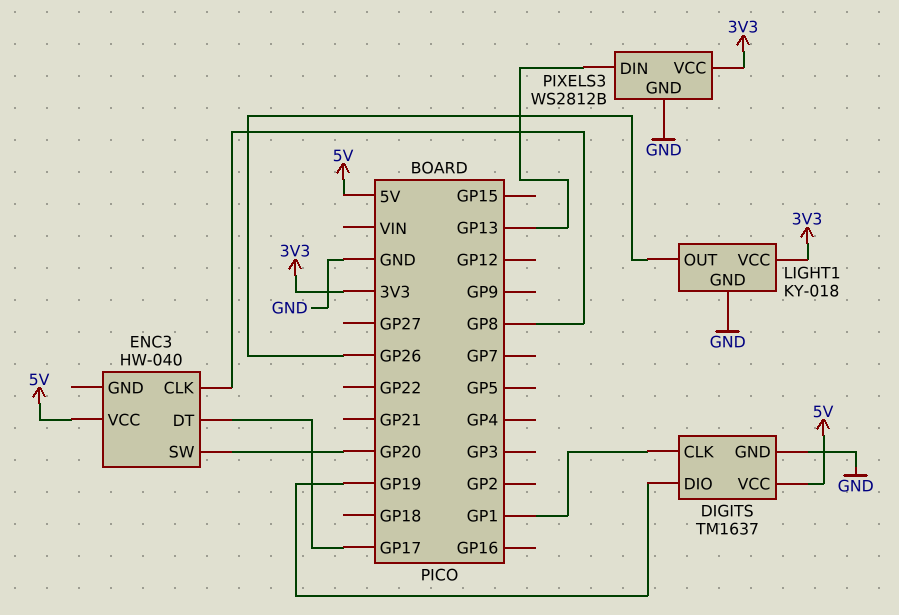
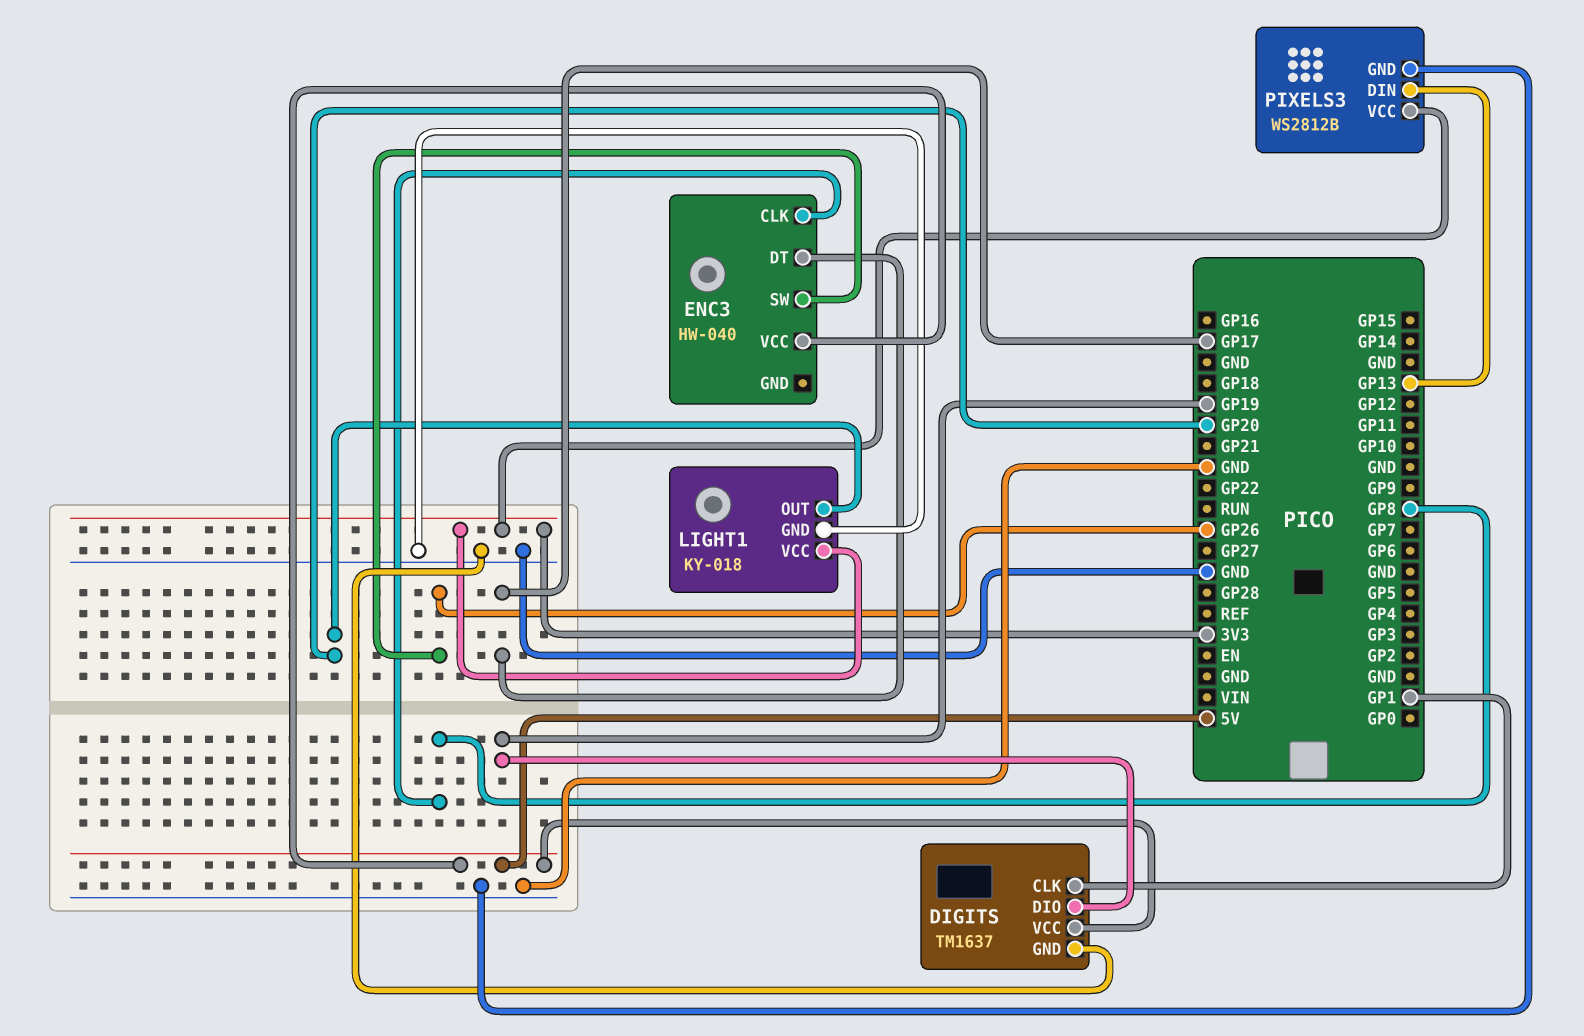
ENC3 pin SW: GP20 -> GP26
LIGHT1 pin OUT: GP26 -> GP20

